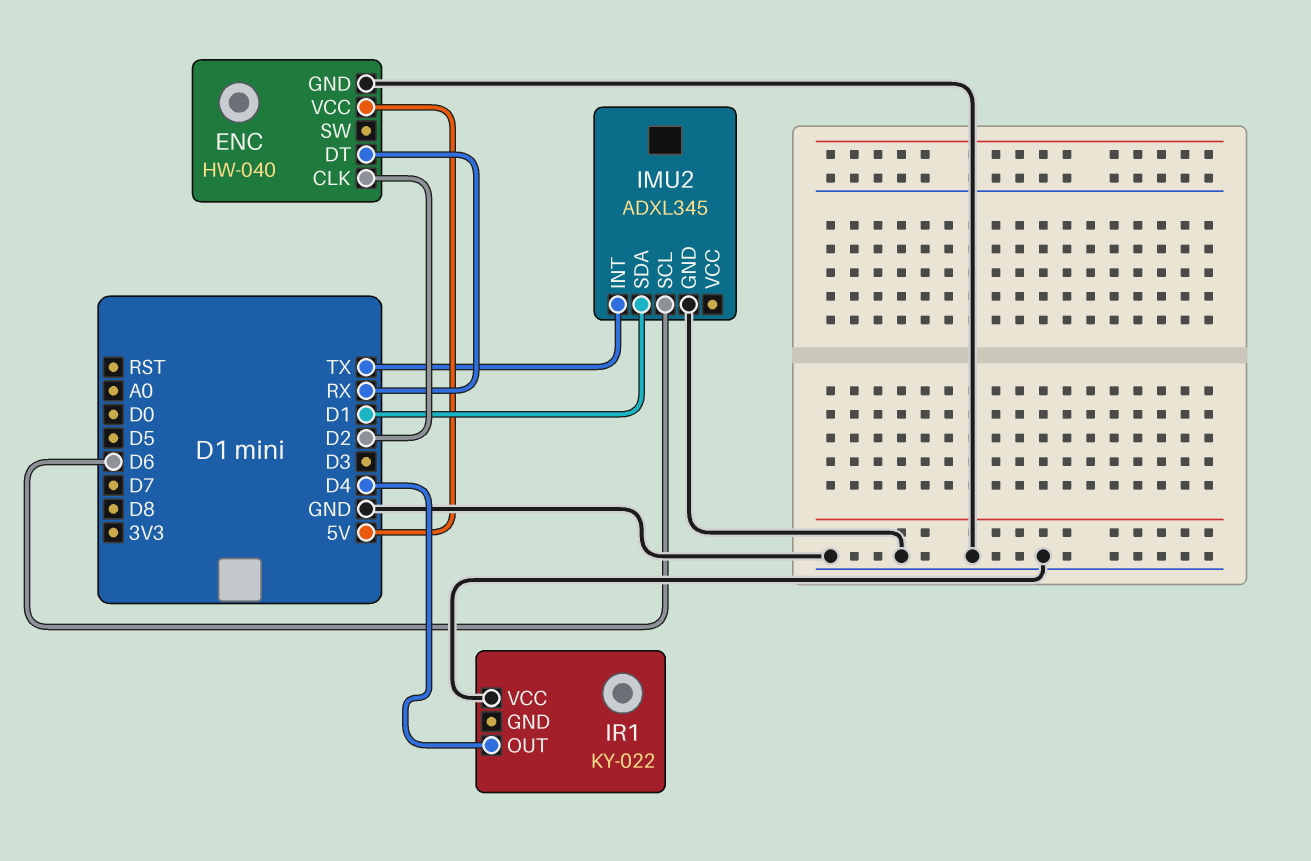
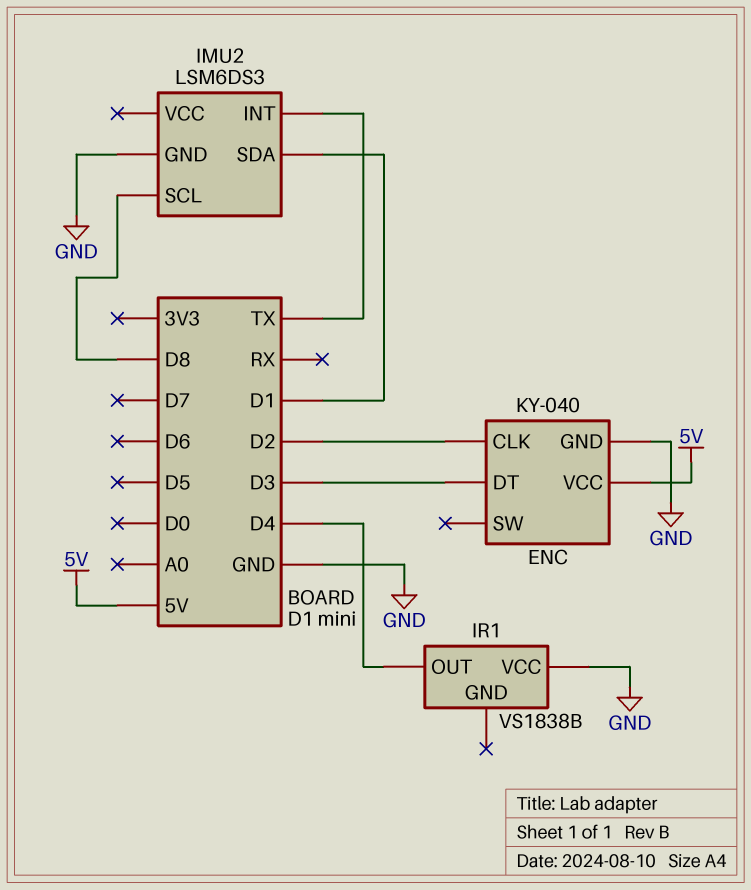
ENC: HW-040 -> KY-040
ENC pin DT: RX -> D3
IMU2: ADXL345 -> LSM6DS3
IMU2 pin SCL: D6 -> D8
IR1: KY-022 -> VS1838B

